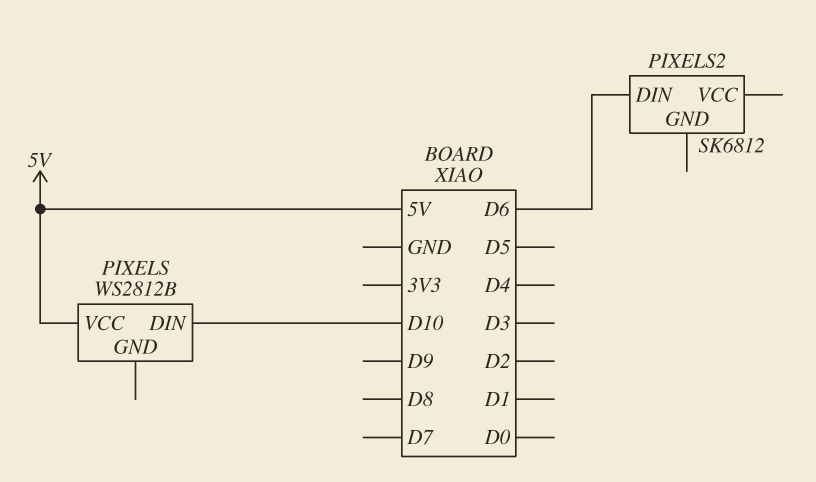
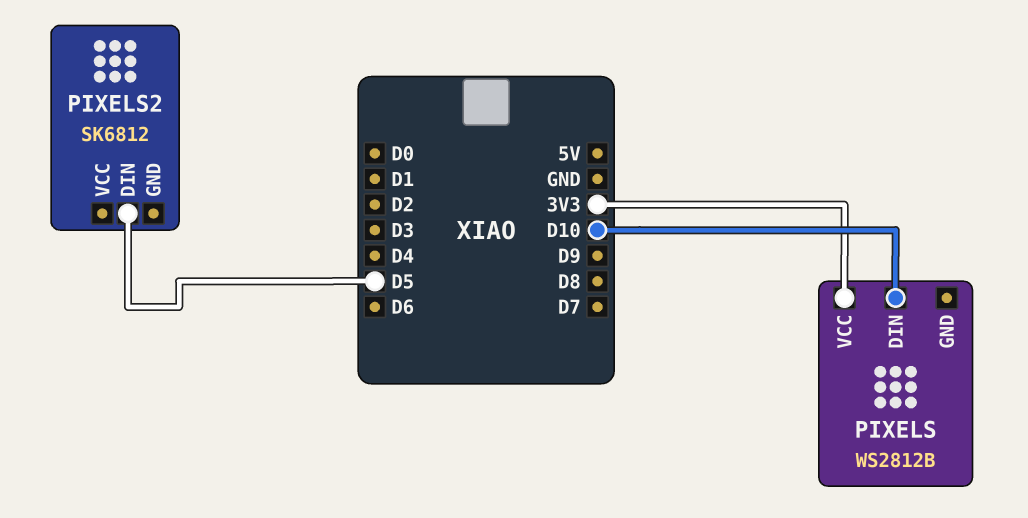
PIXELS pin VCC: 5V -> 3V3
PIXELS2 pin DIN: D6 -> D5

